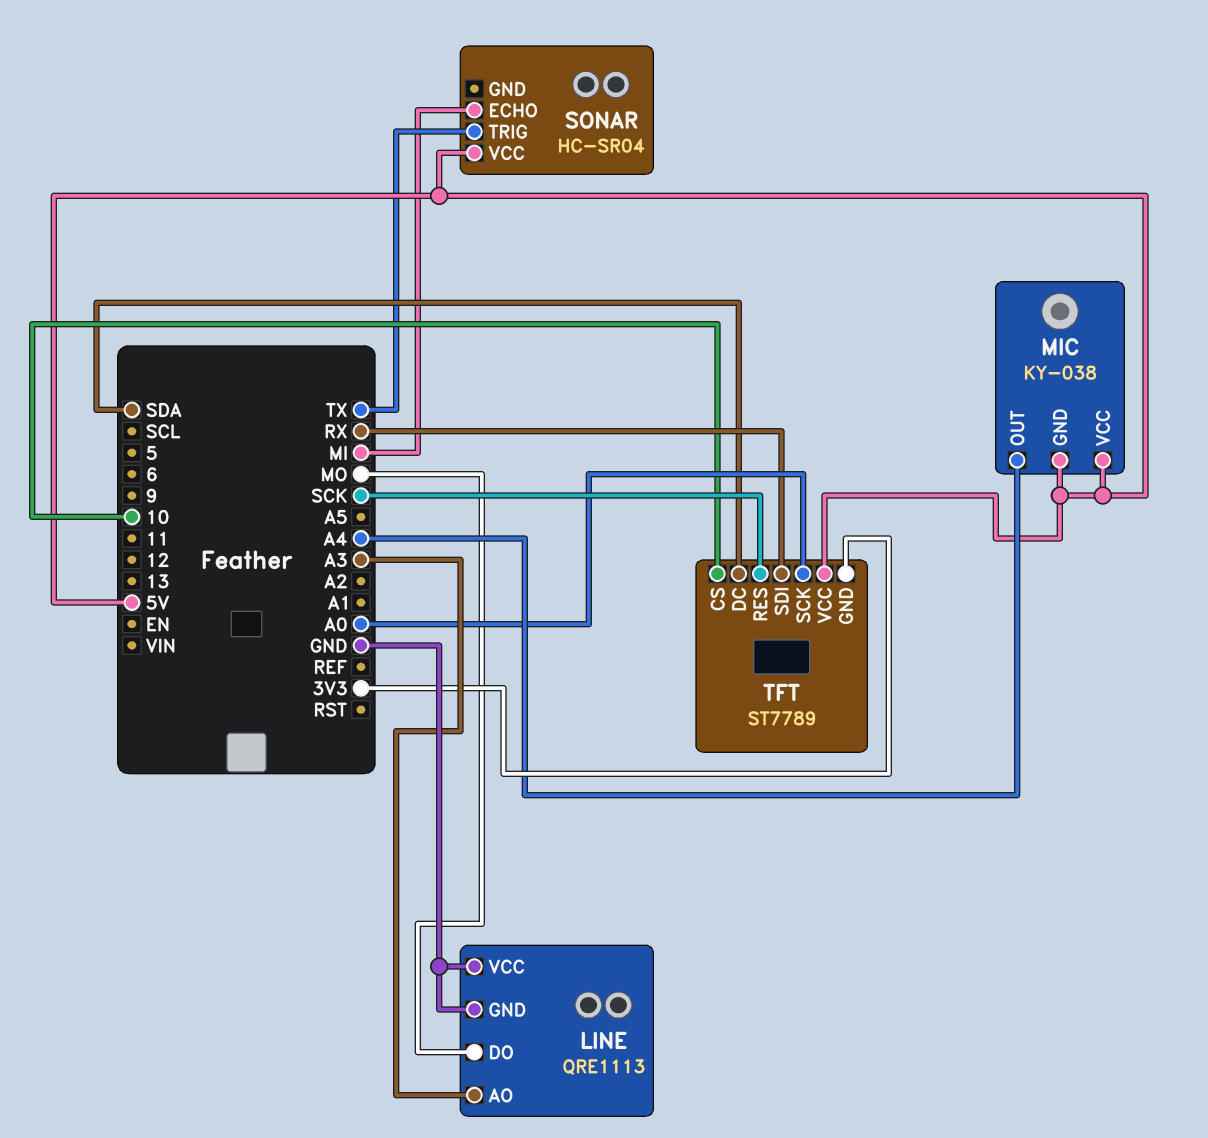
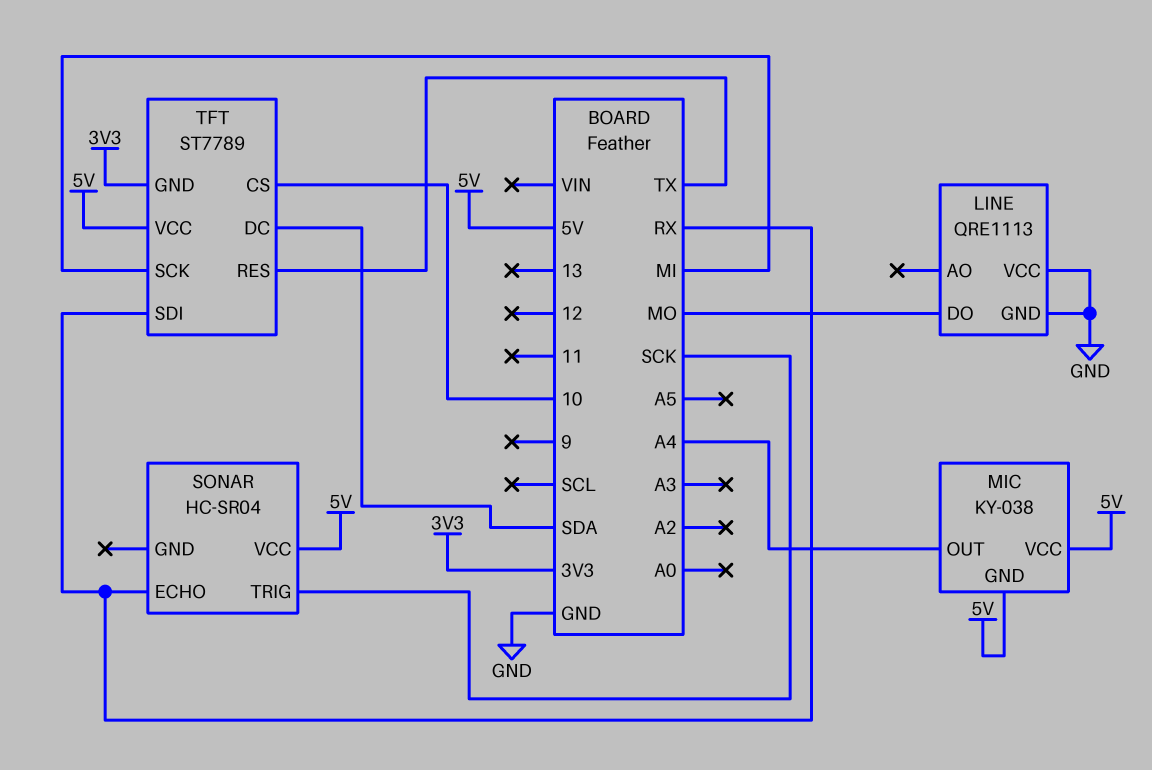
LINE pin AO: A3 -> none
SONAR pin ECHO: MI -> RX
SONAR pin TRIG: TX -> SCK
TFT pin RES: SCK -> TX
TFT pin SCK: A0 -> MI

